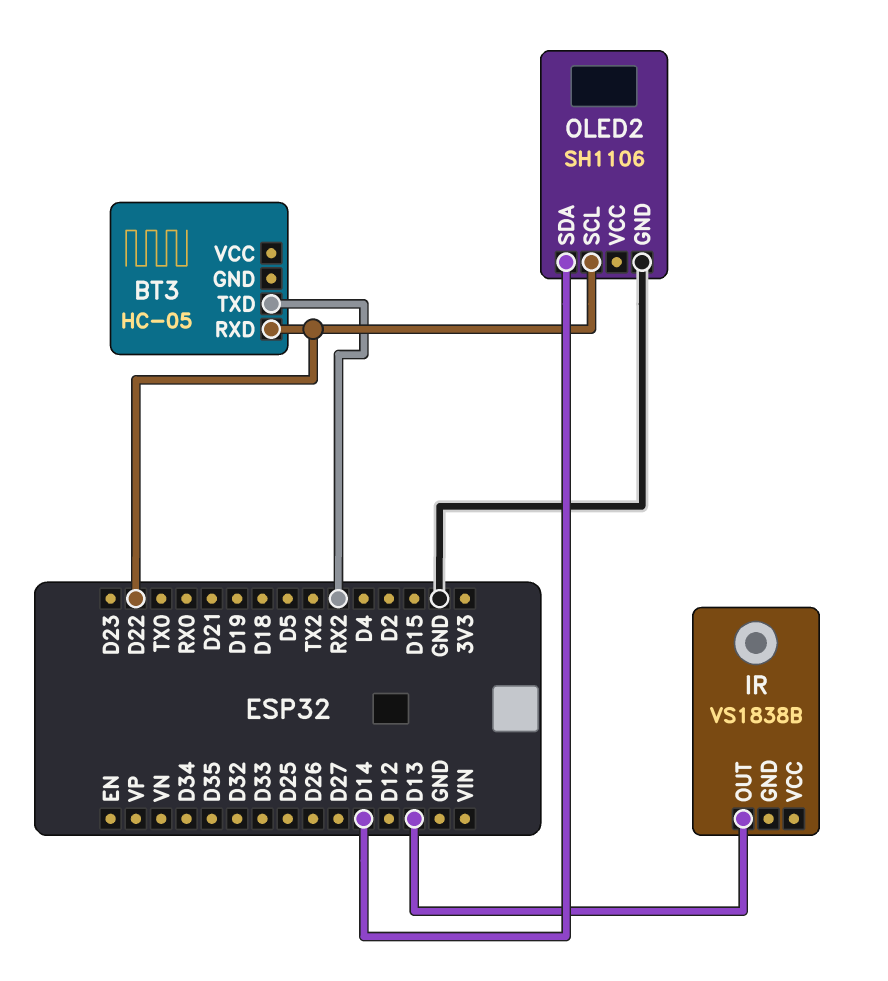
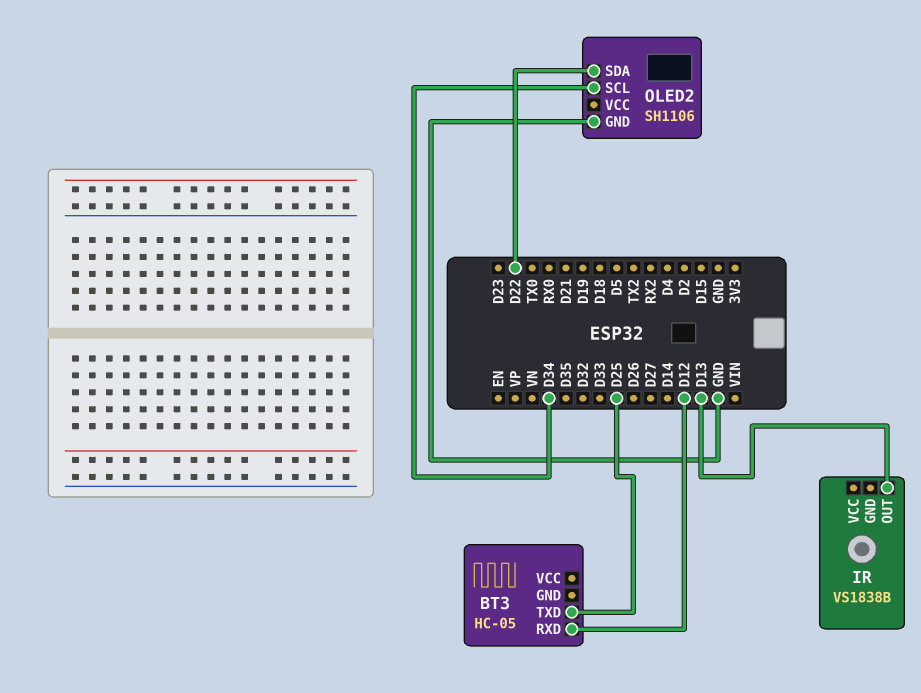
BT3 pin RXD: D22 -> D12
BT3 pin TXD: RX2 -> D25
OLED2 pin SCL: D22 -> D34
OLED2 pin SDA: D14 -> D22

